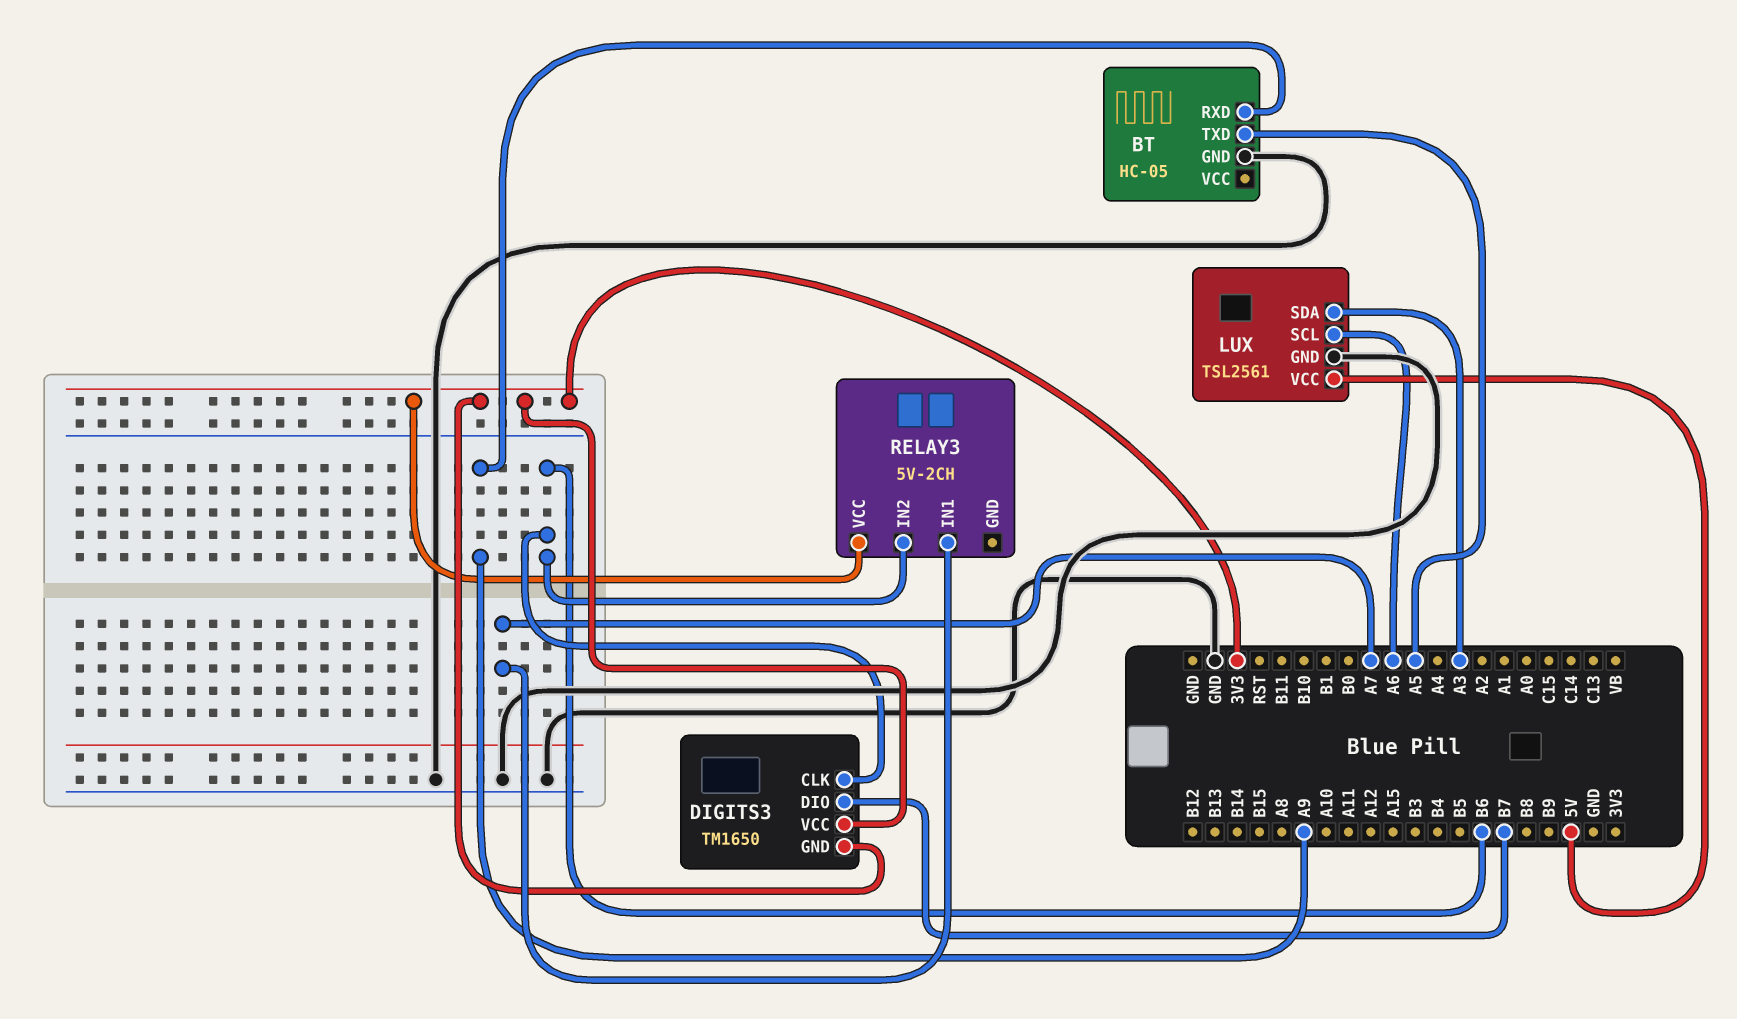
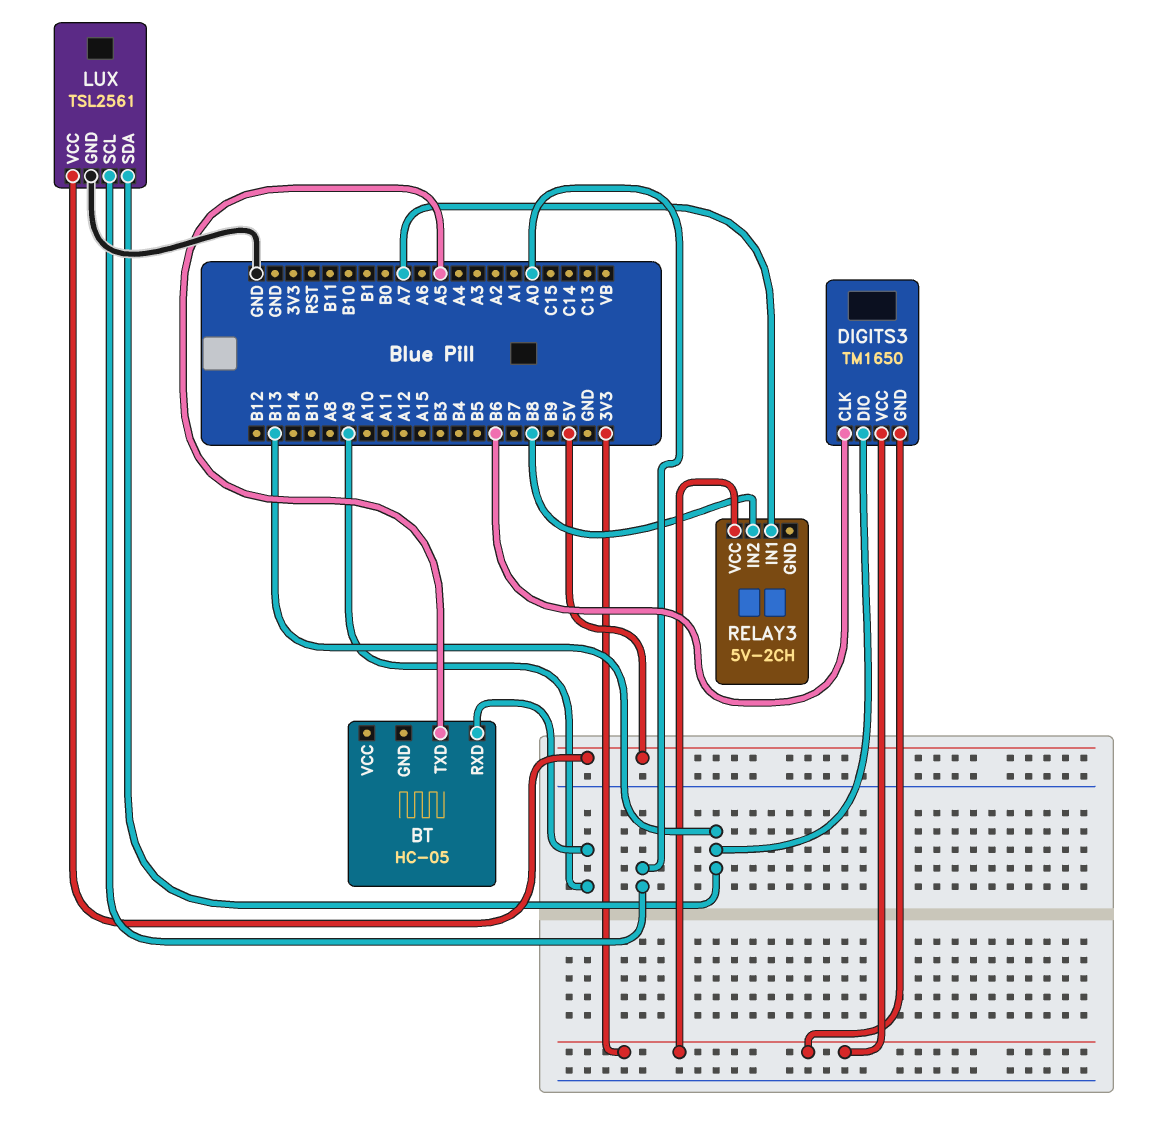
BT pin GND: GND -> none
DIGITS3 pin DIO: B7 -> B13
LUX pin SCL: A6 -> A0
LUX pin SDA: A3 -> B13
RELAY3 pin IN2: B6 -> B8

